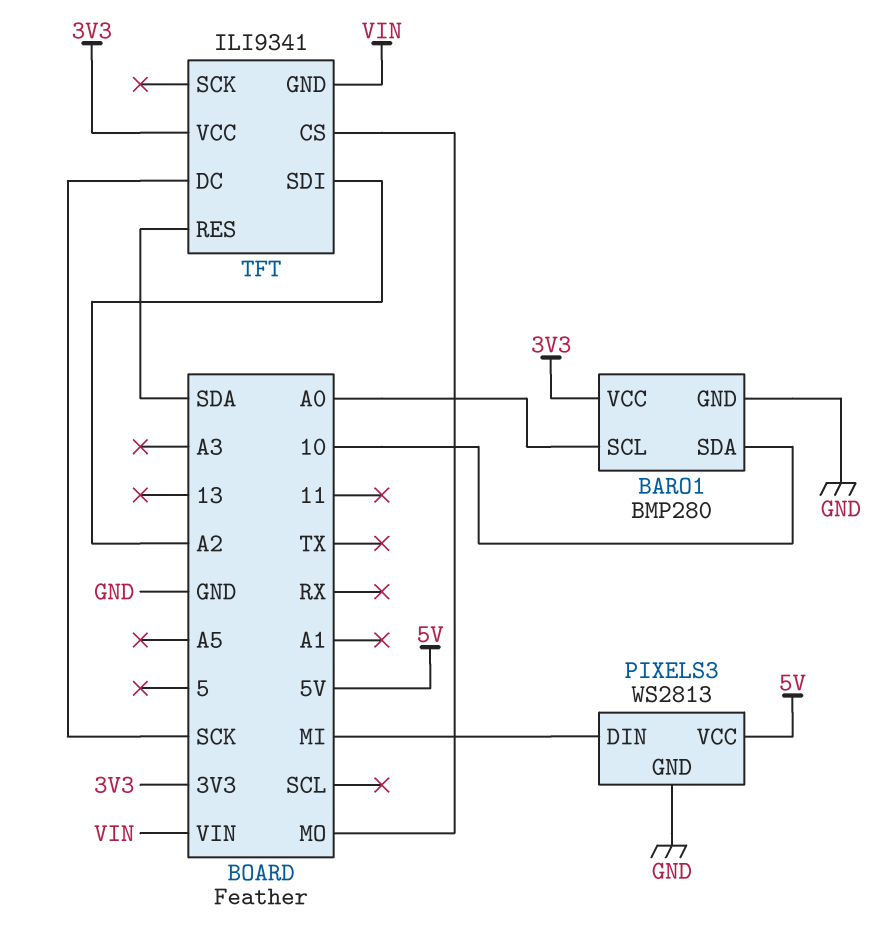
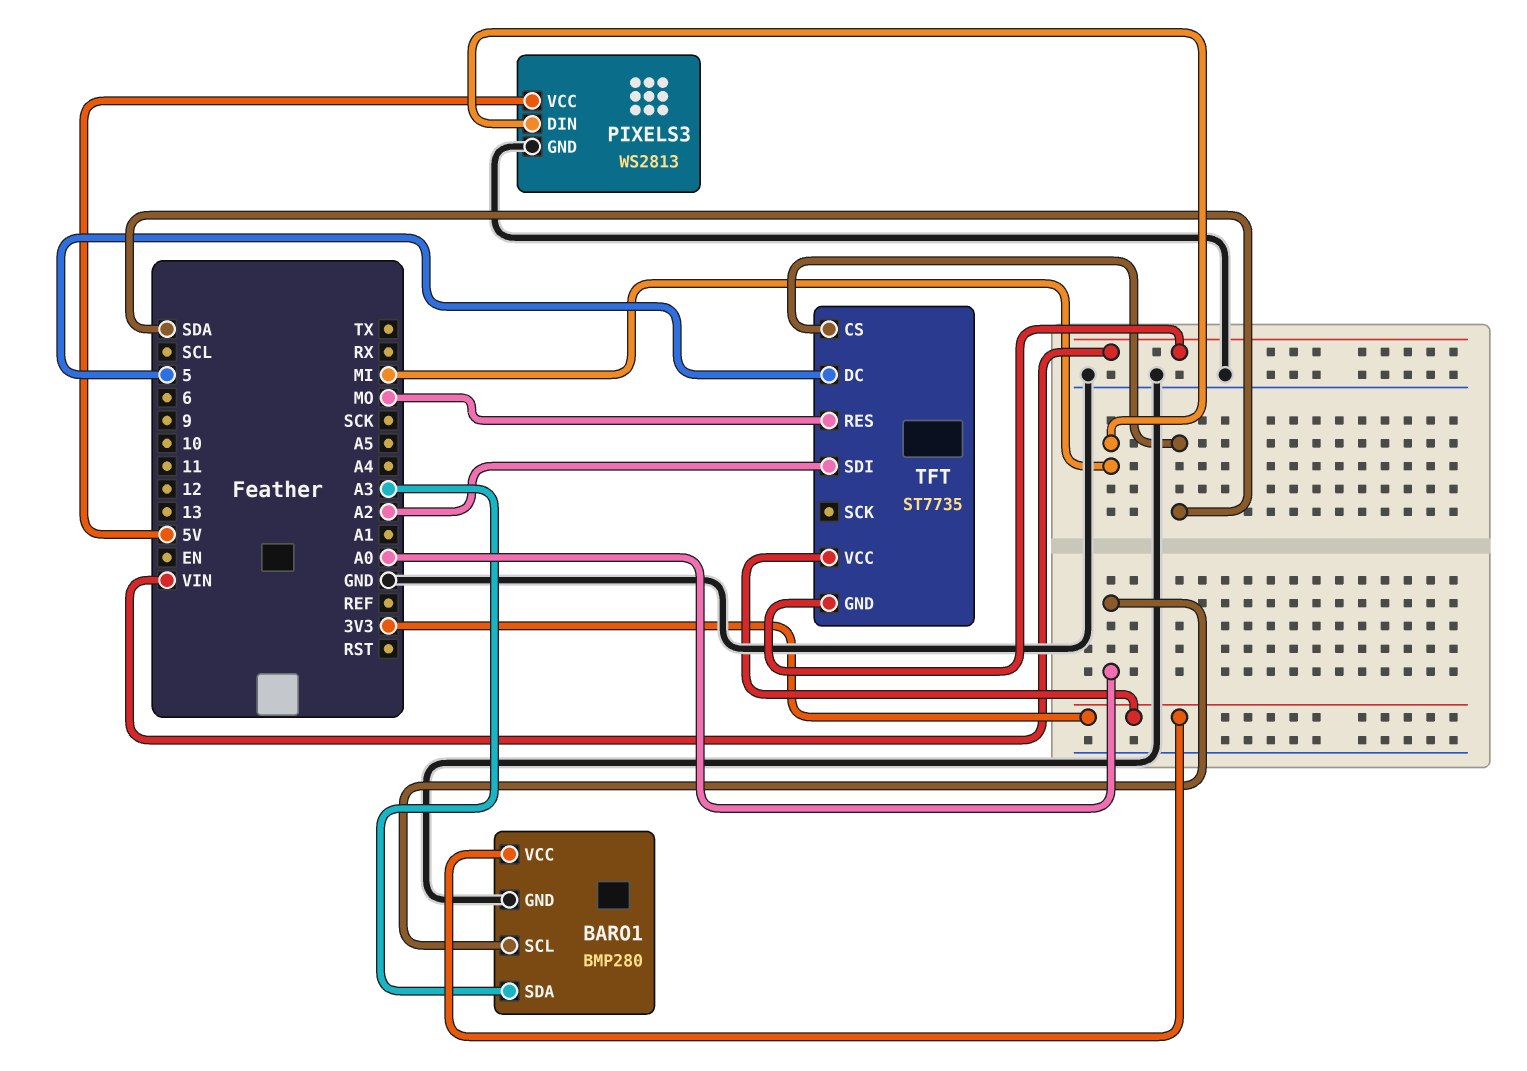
BARO1 pin SDA: 10 -> A3
TFT: ILI9341 -> ST7735
TFT pin CS: MO -> SDA
TFT pin DC: SCK -> 5
TFT pin RES: SDA -> MO

